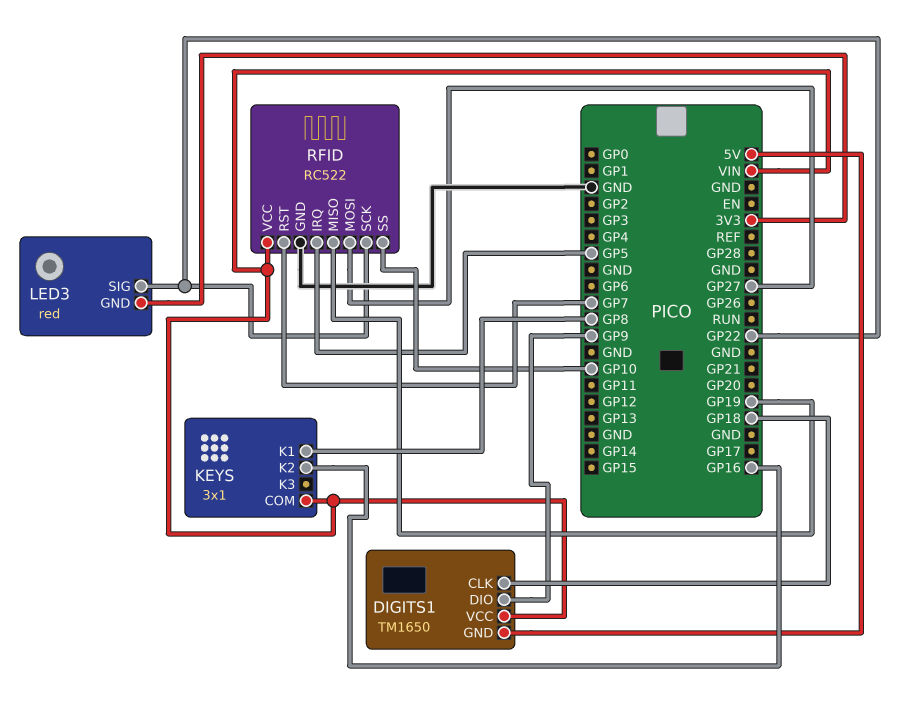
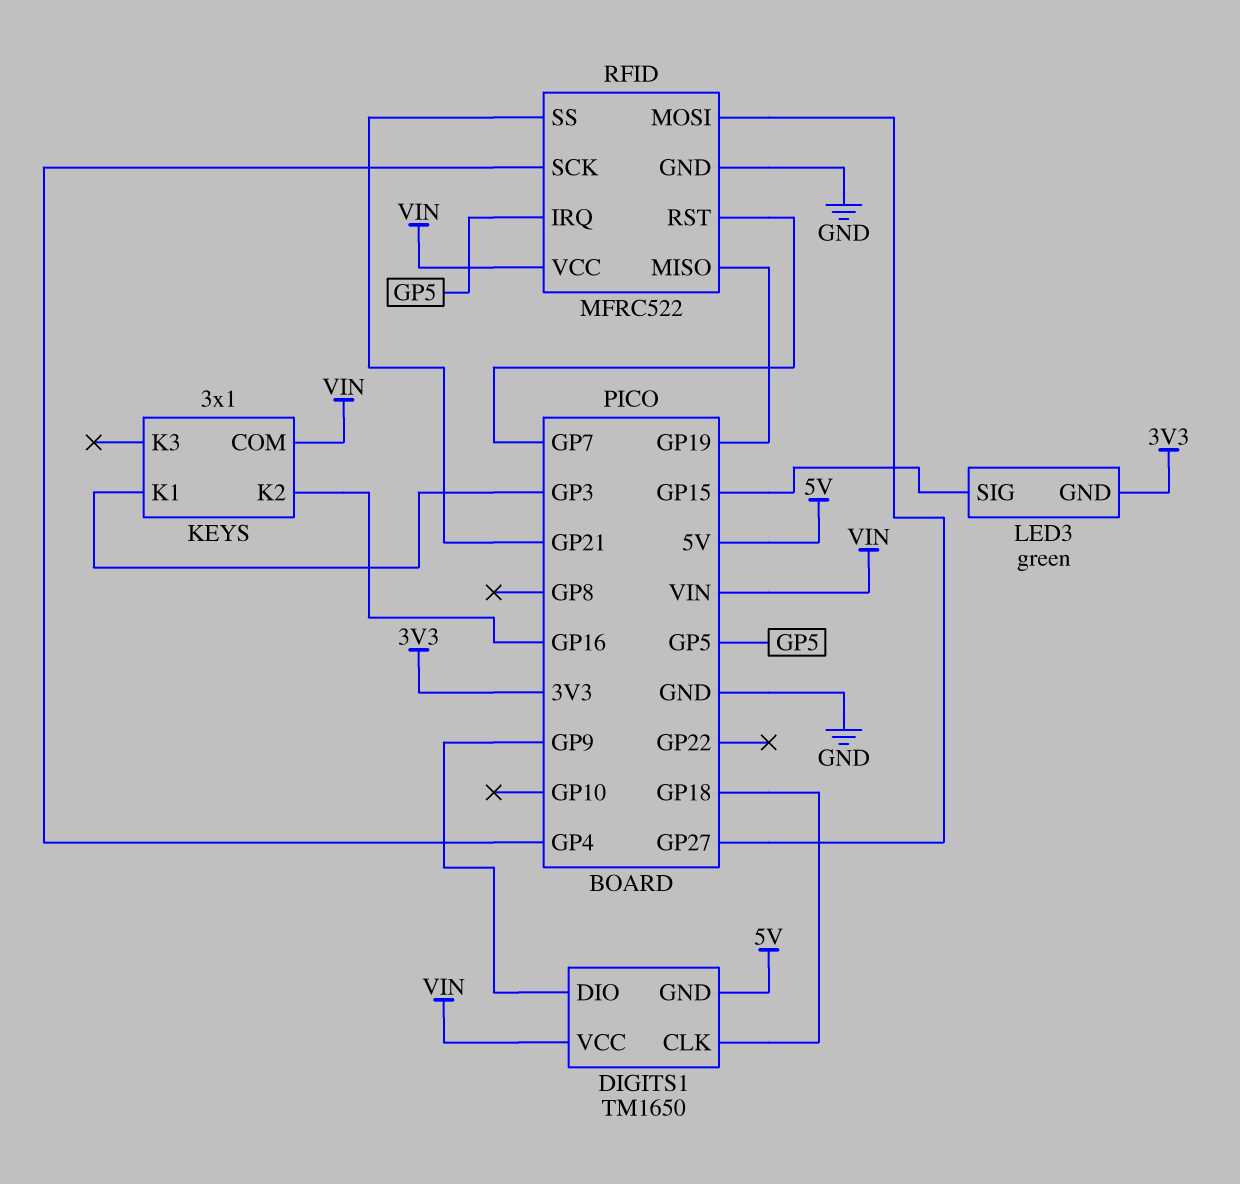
KEYS pin K1: GP8 -> GP3
LED3: red -> green
LED3 pin SIG: GP22 -> GP15
RFID: RC522 -> MFRC522
RFID pin SCK: GP22 -> GP4
RFID pin SS: GP10 -> GP21

